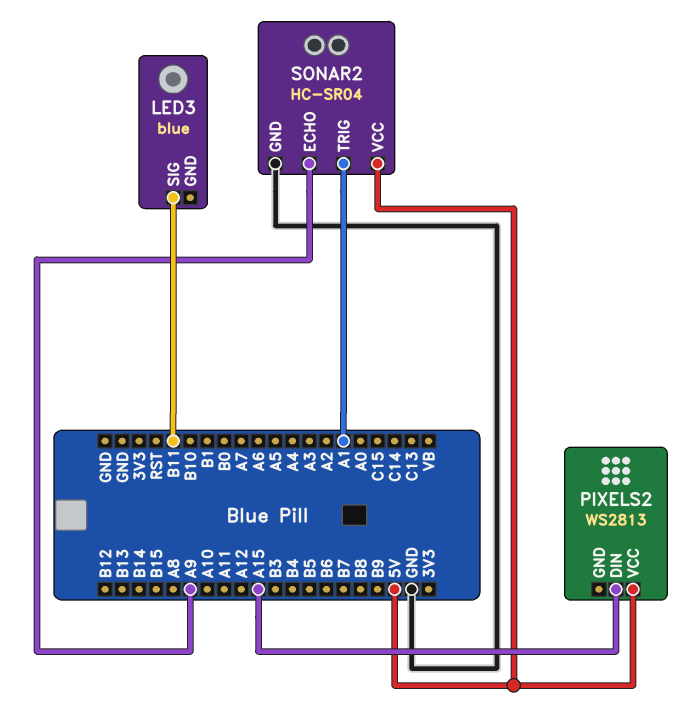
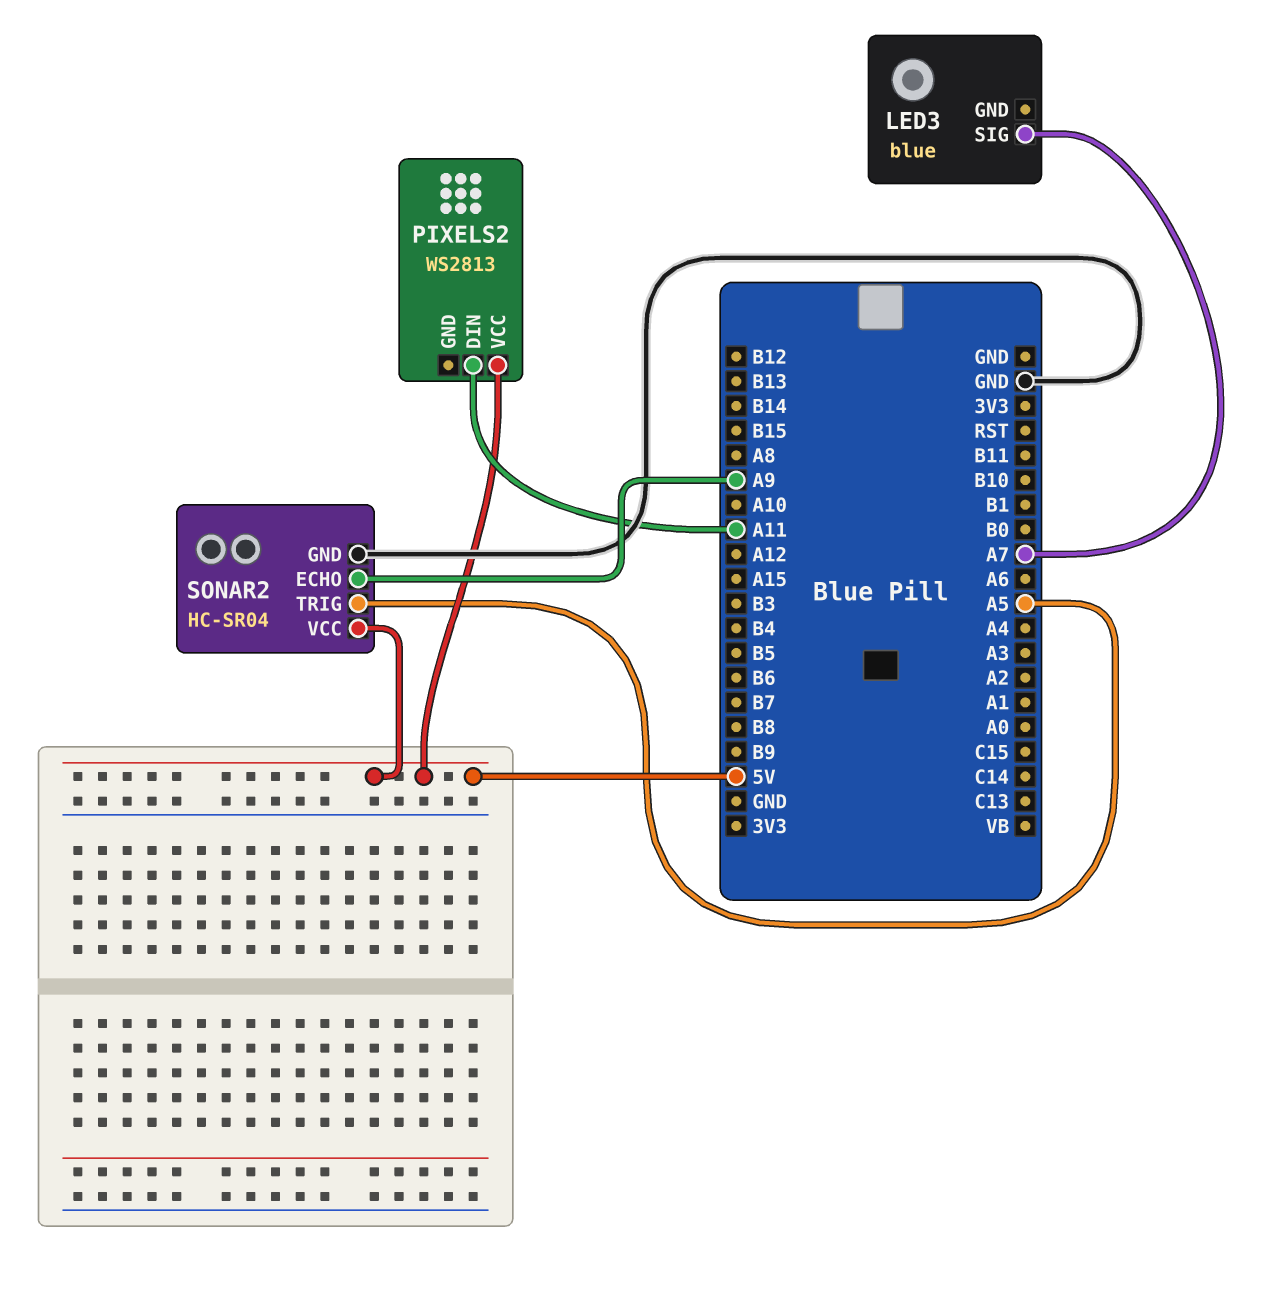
LED3 pin SIG: B11 -> A7
PIXELS2 pin DIN: A15 -> A11
SONAR2 pin TRIG: A1 -> A5

